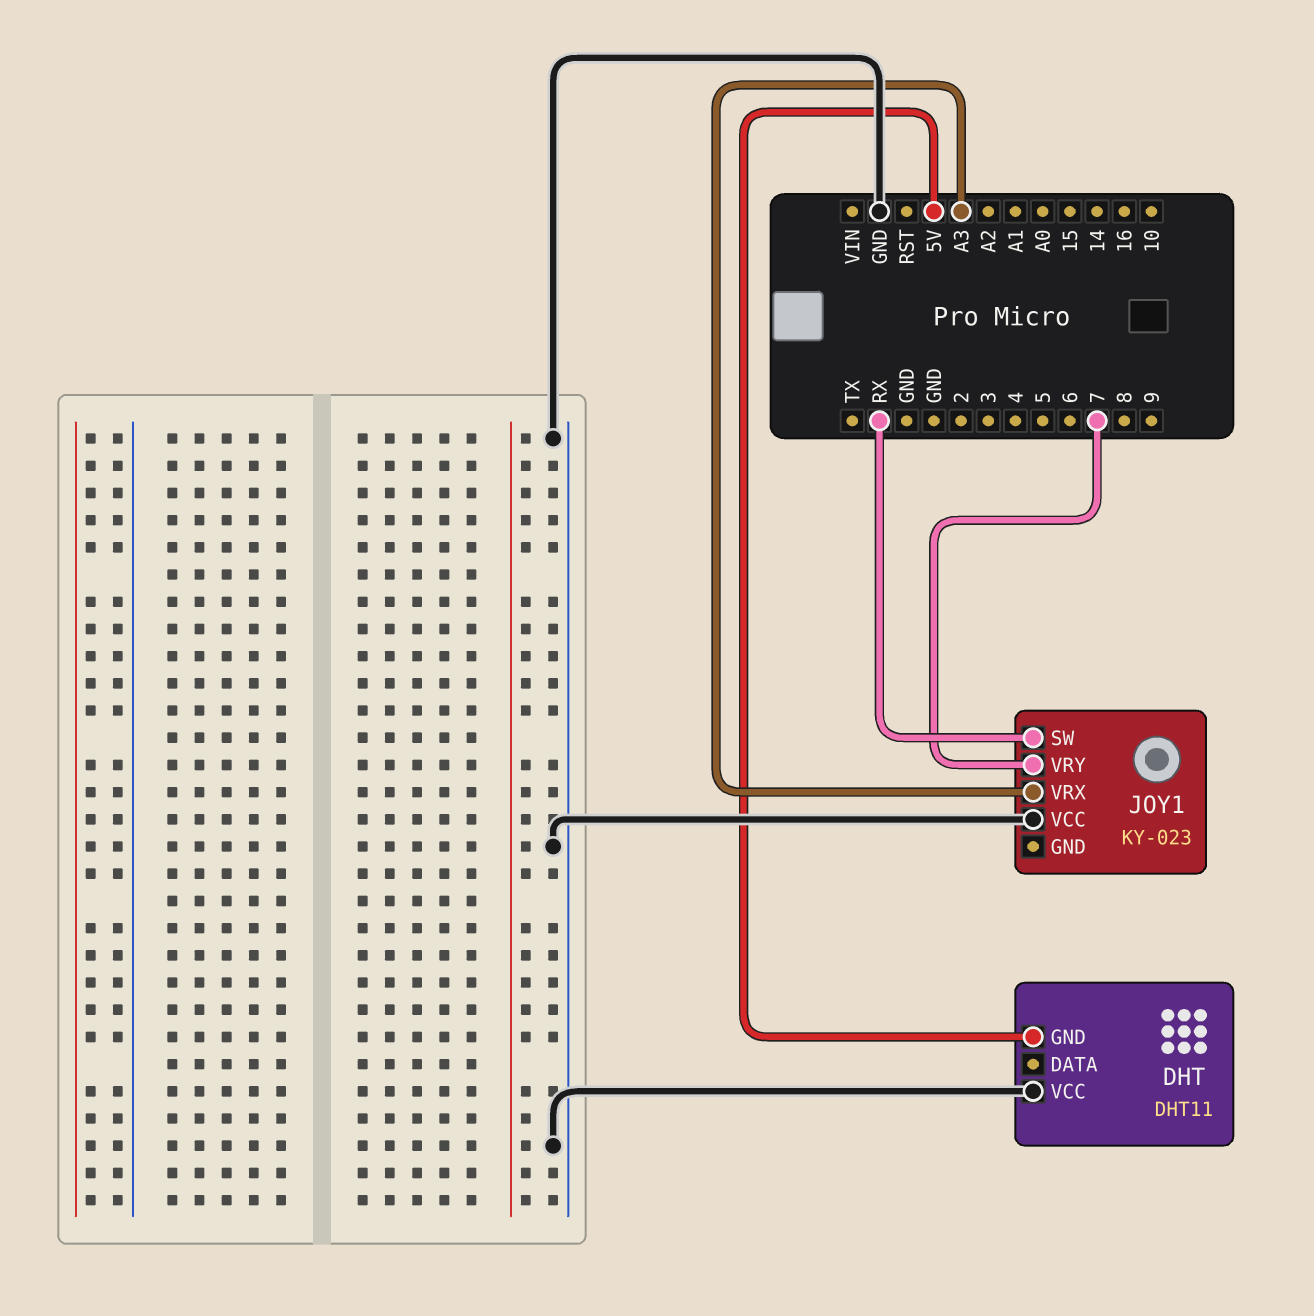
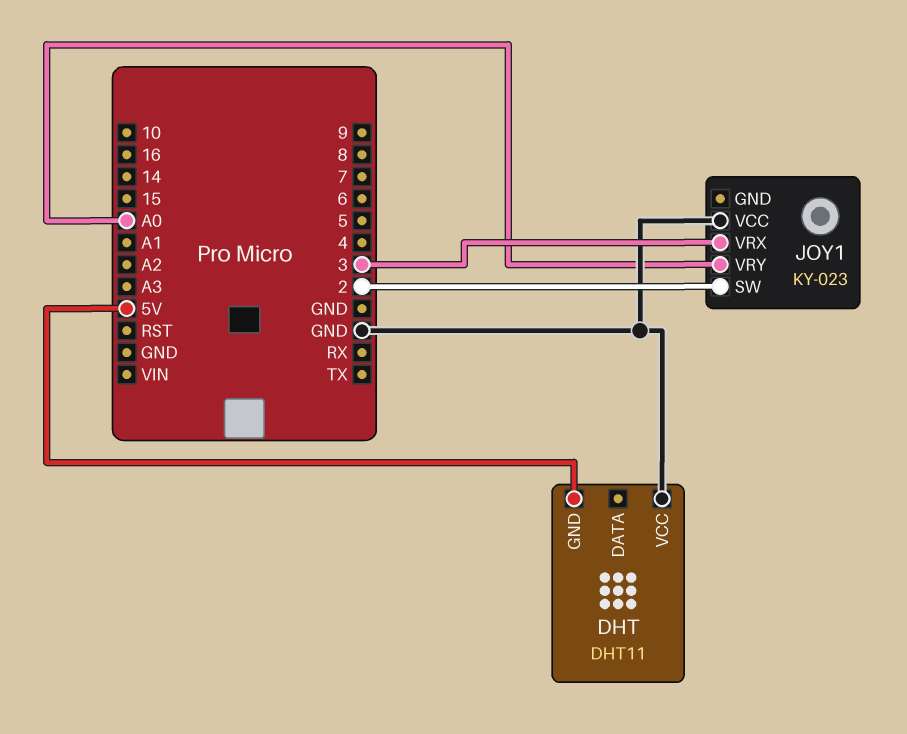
JOY1 pin SW: RX -> 2
JOY1 pin VRX: A3 -> 3
JOY1 pin VRY: 7 -> A0

